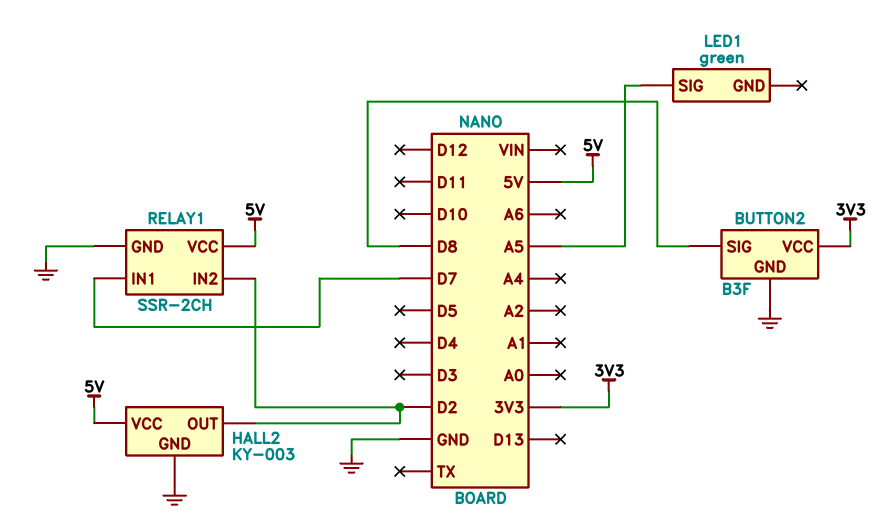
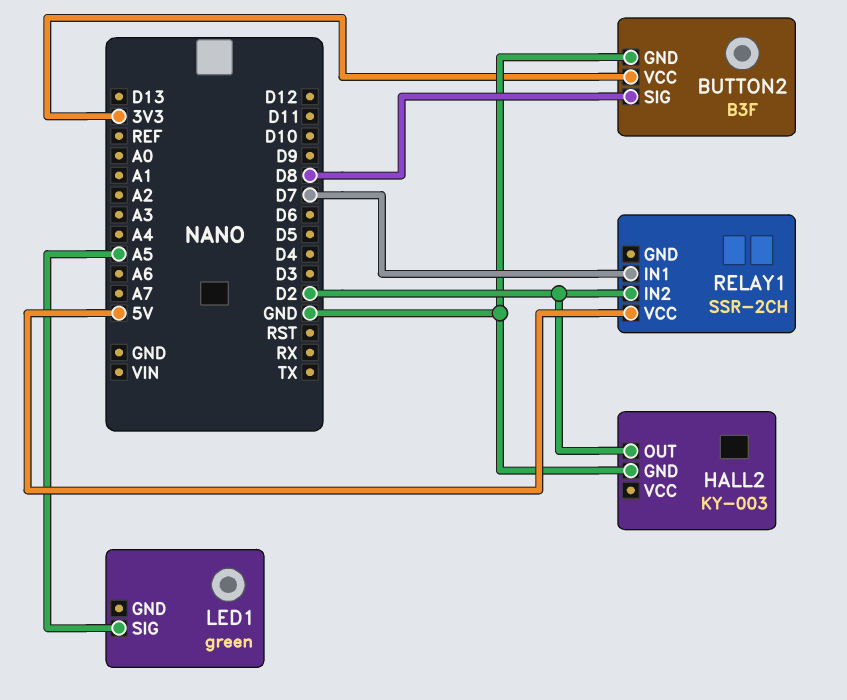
HALL2 pin VCC: 5V -> none
RELAY1 pin GND: GND -> none

